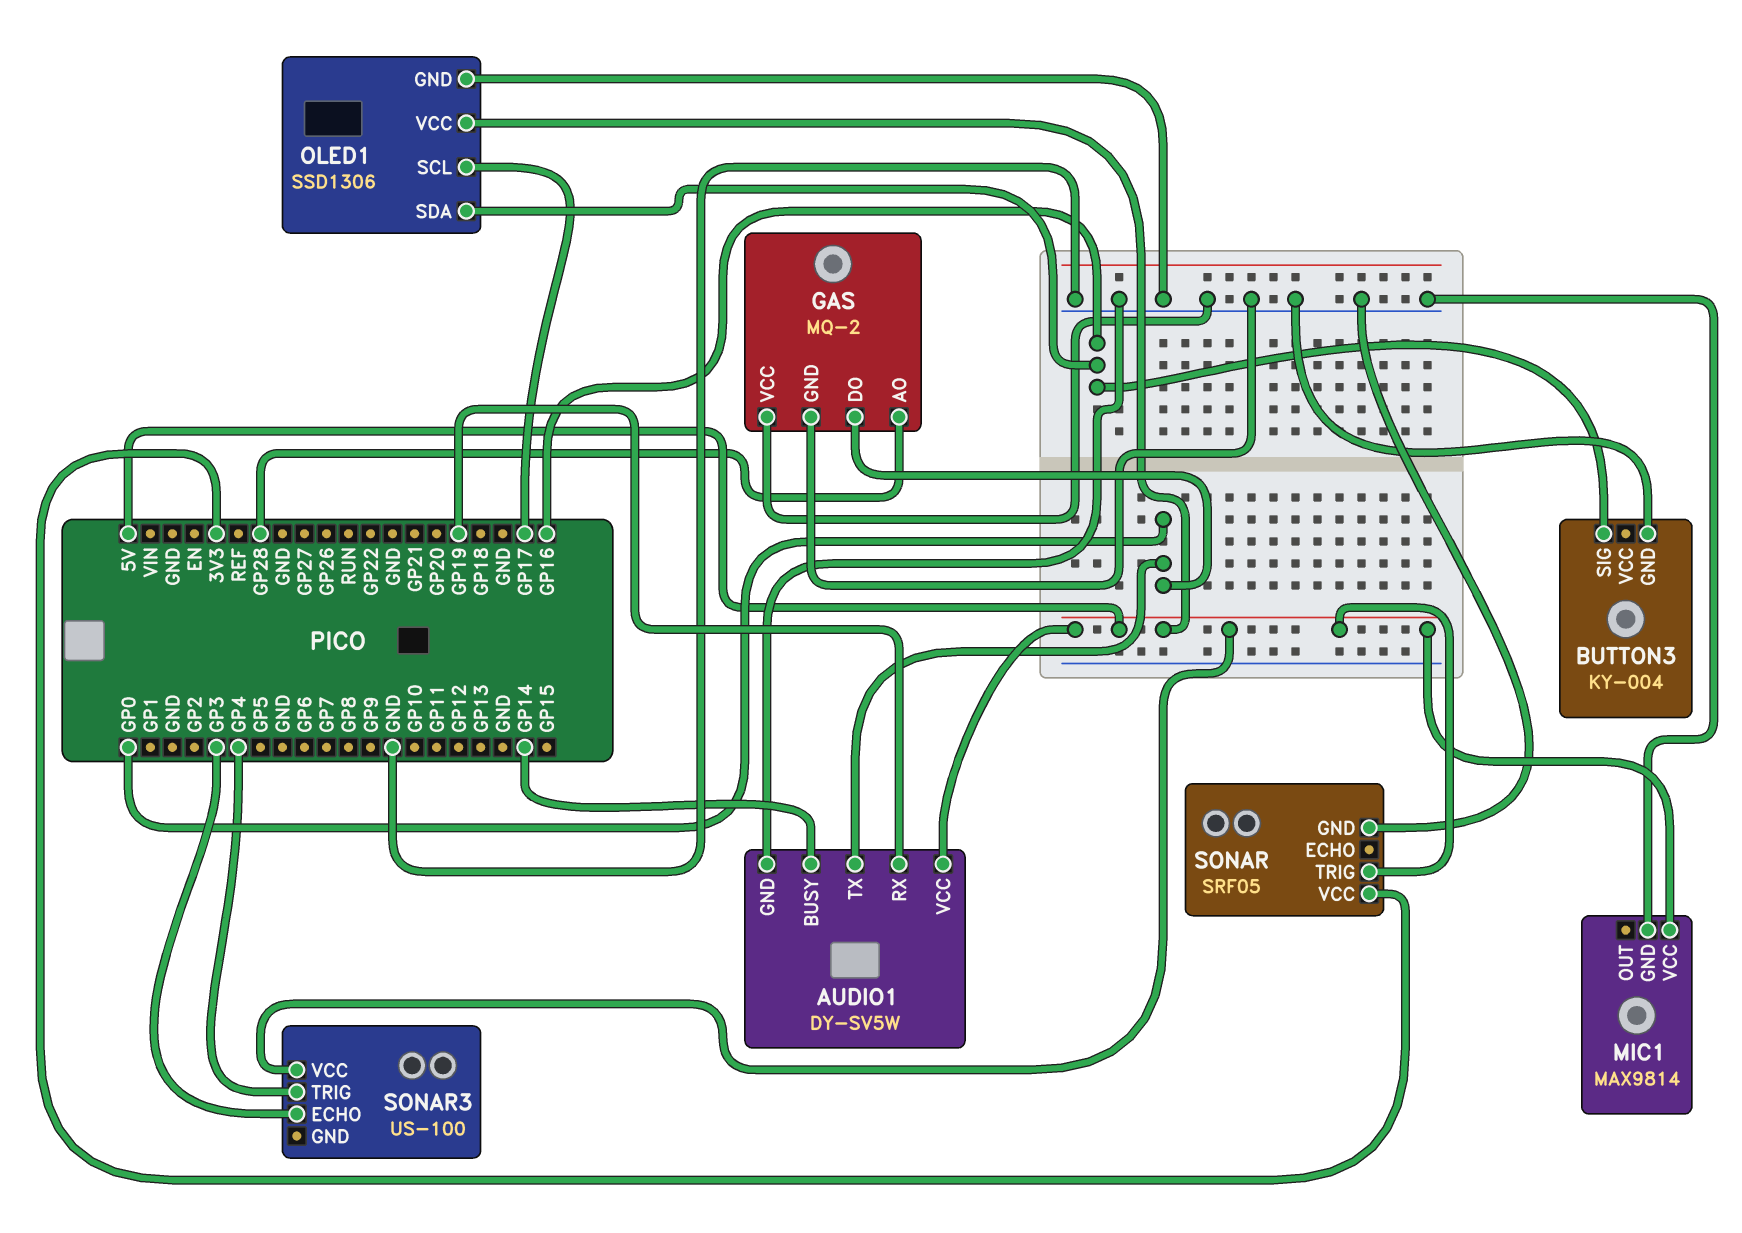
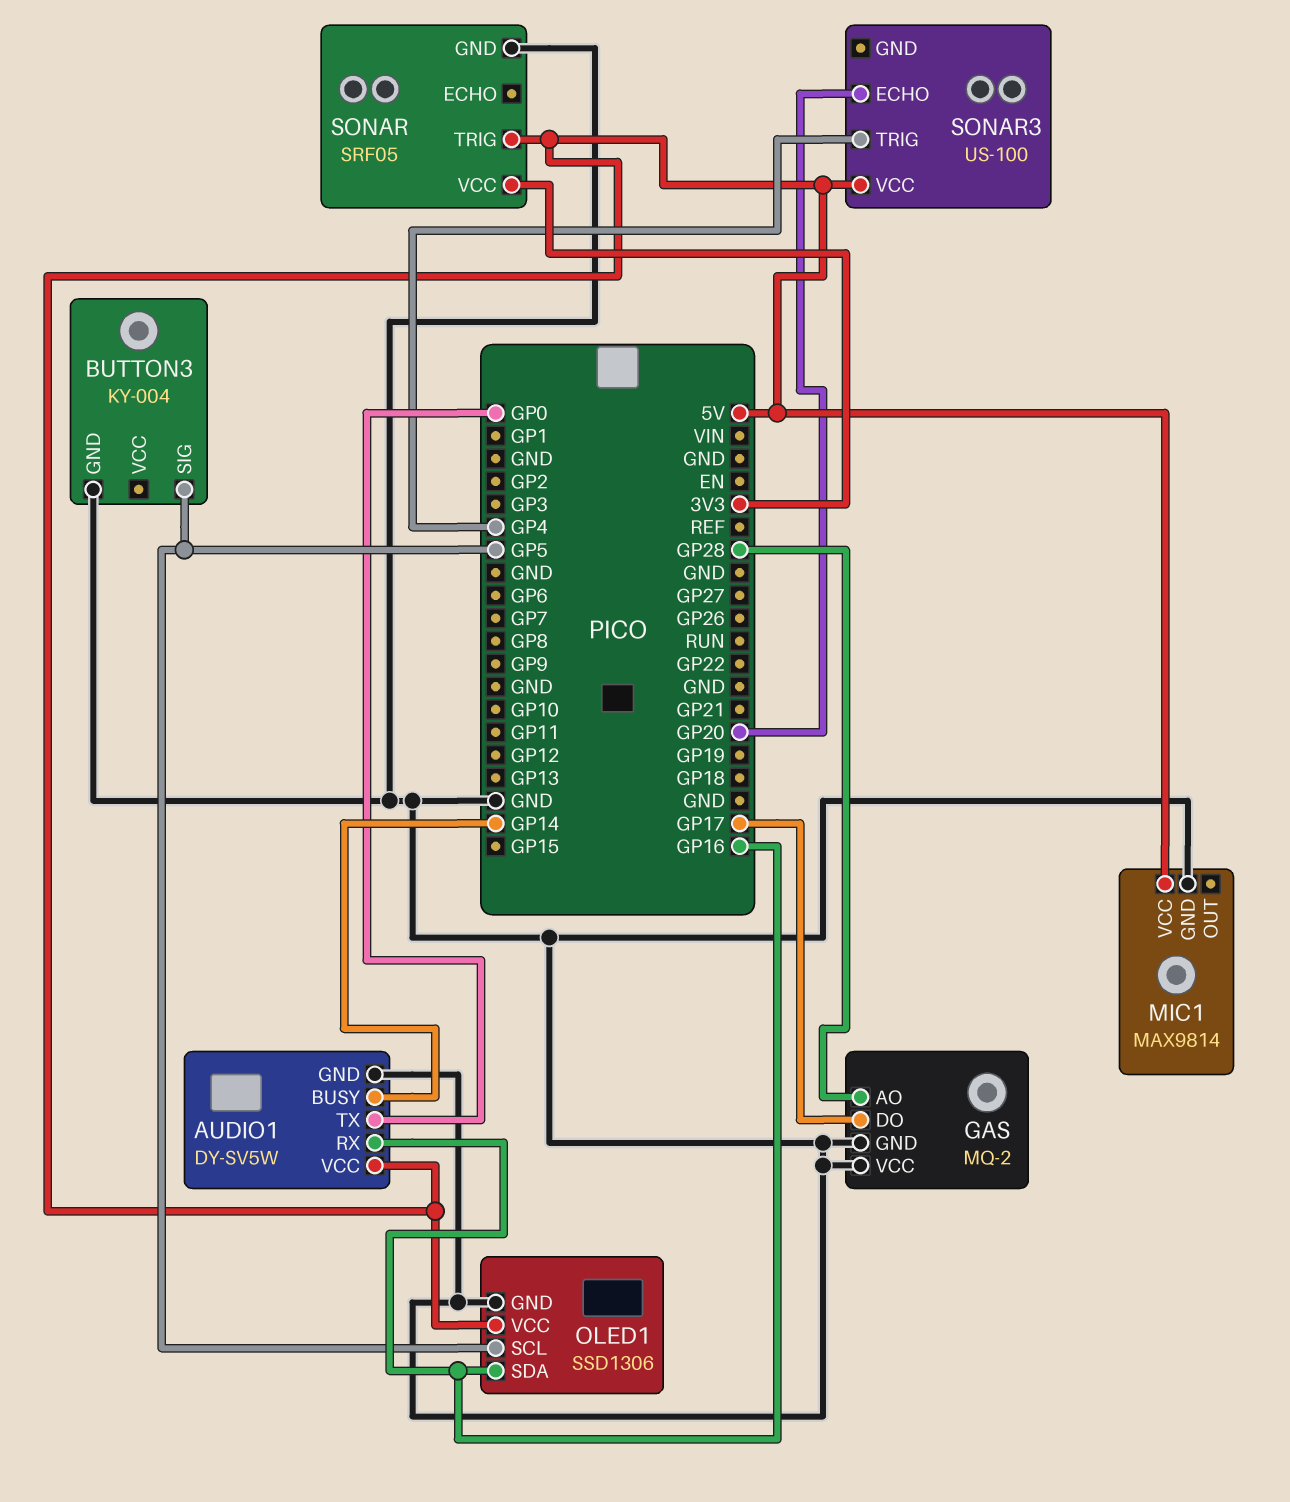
AUDIO1 pin RX: GP19 -> GP16
BUTTON3 pin SIG: GP16 -> GP5
GAS pin DO: GP0 -> GP17
OLED1 pin SCL: GP17 -> GP5
SONAR3 pin ECHO: GP3 -> GP20

